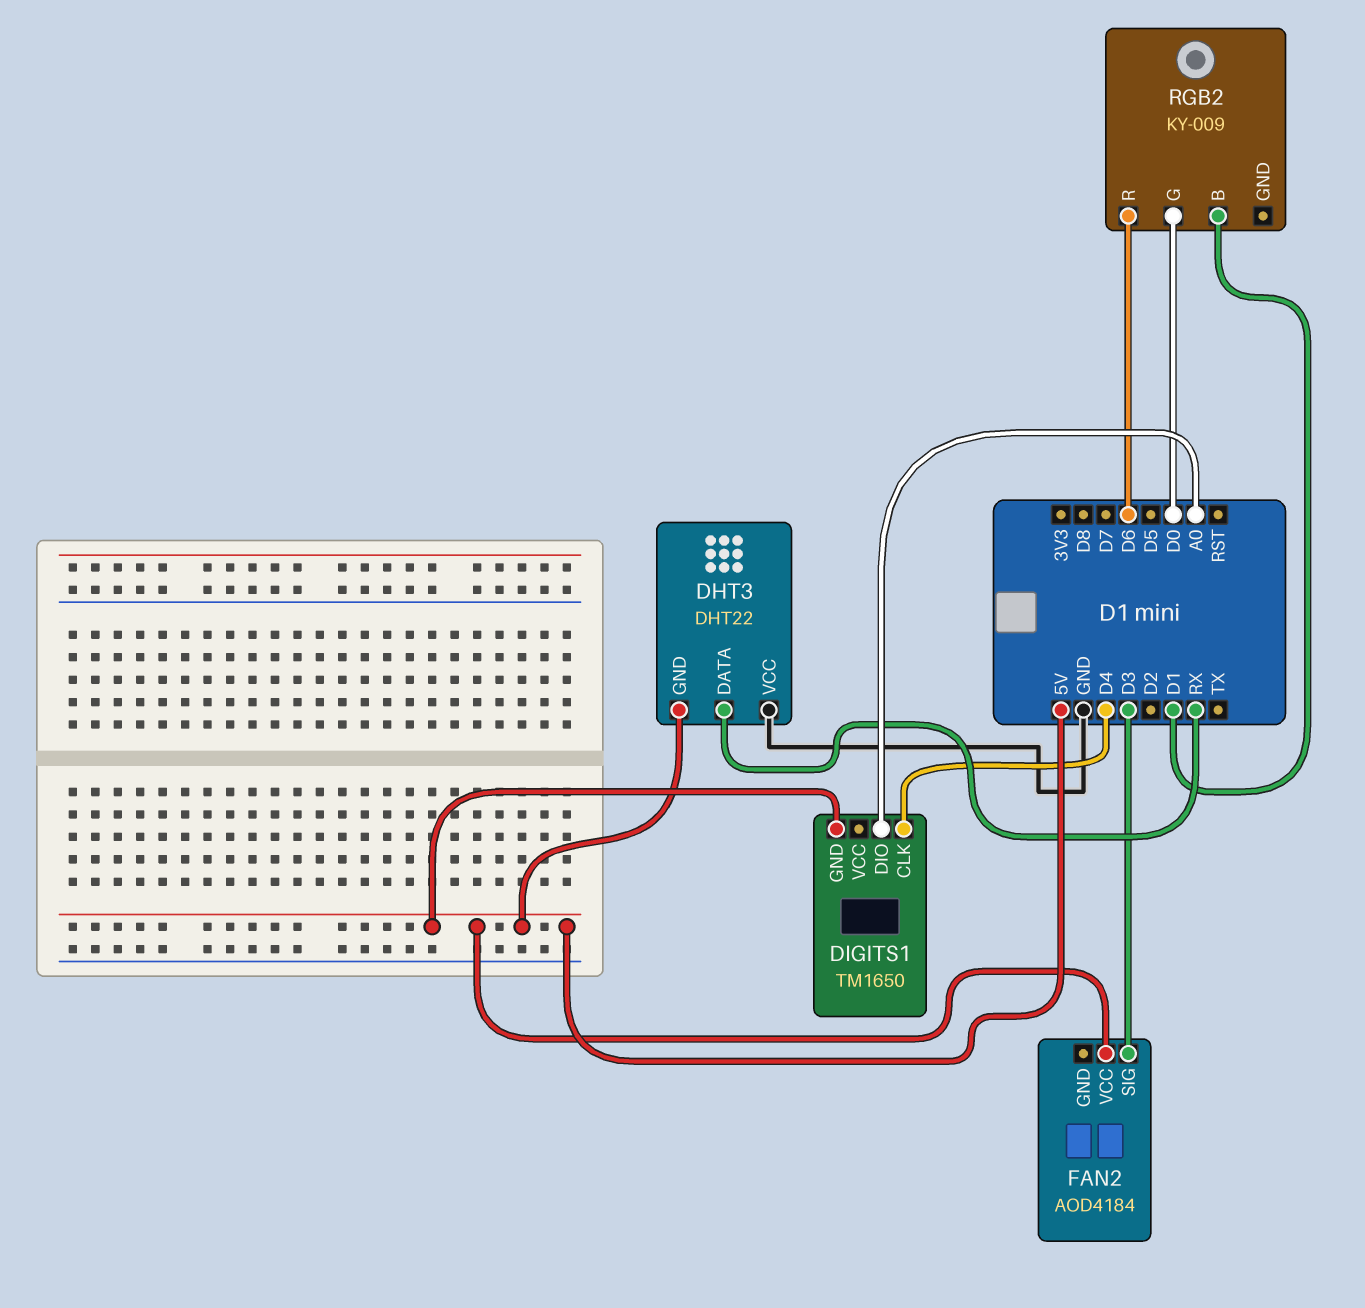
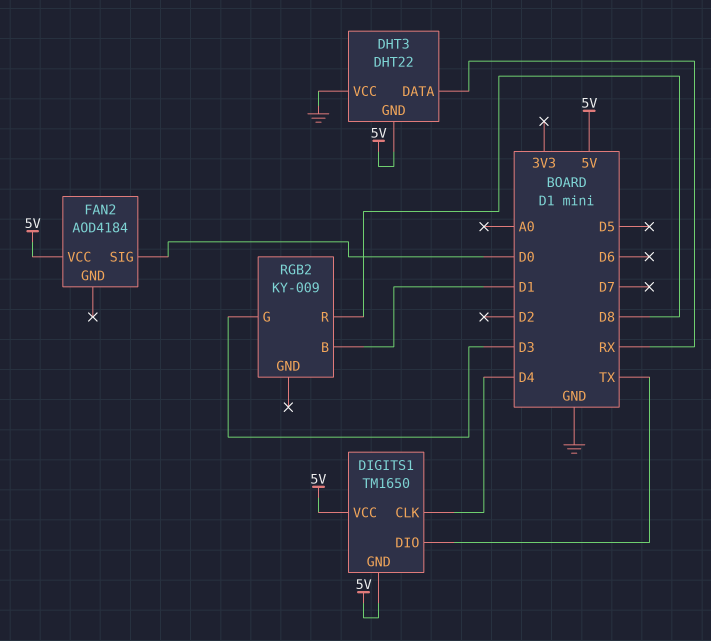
DIGITS1 pin DIO: A0 -> TX
DIGITS1 pin VCC: none -> 5V
FAN2 pin SIG: D3 -> D0
RGB2 pin G: D0 -> D3
RGB2 pin R: D6 -> D8

